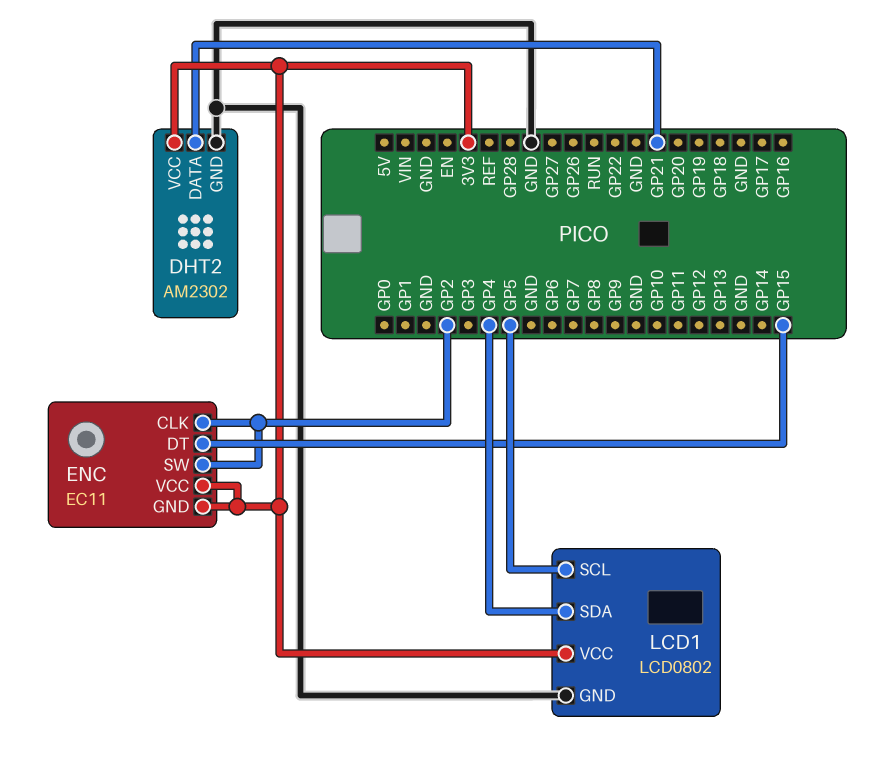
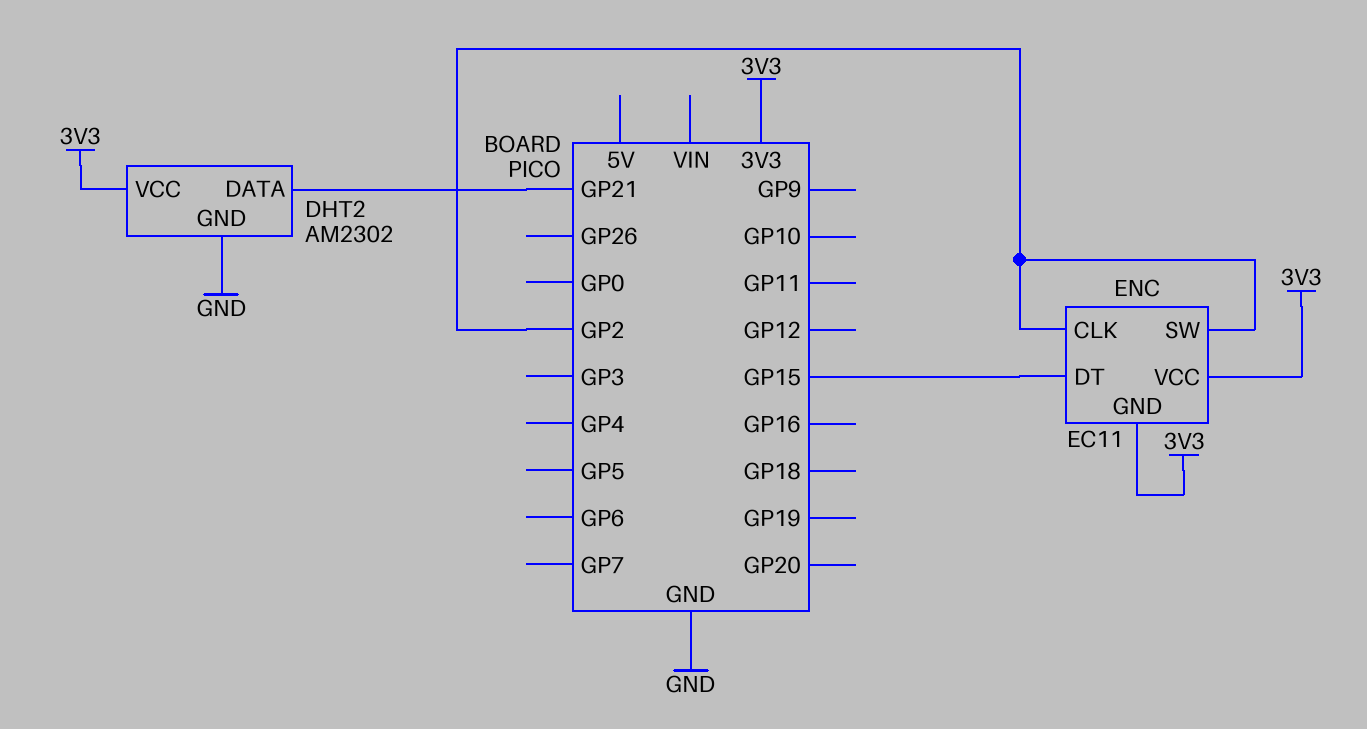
LCD1: LCD0802 -> none
LCD1 pin GND: GND -> none
LCD1 pin SCL: GP5 -> none
LCD1 pin SDA: GP4 -> none
LCD1 pin VCC: 3V3 -> none

